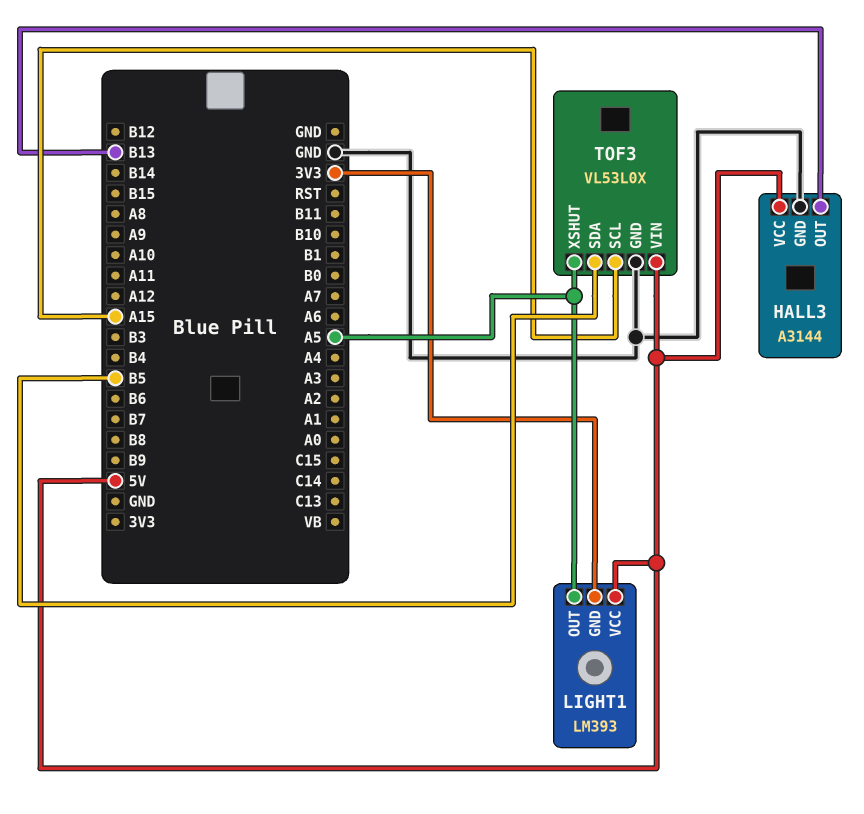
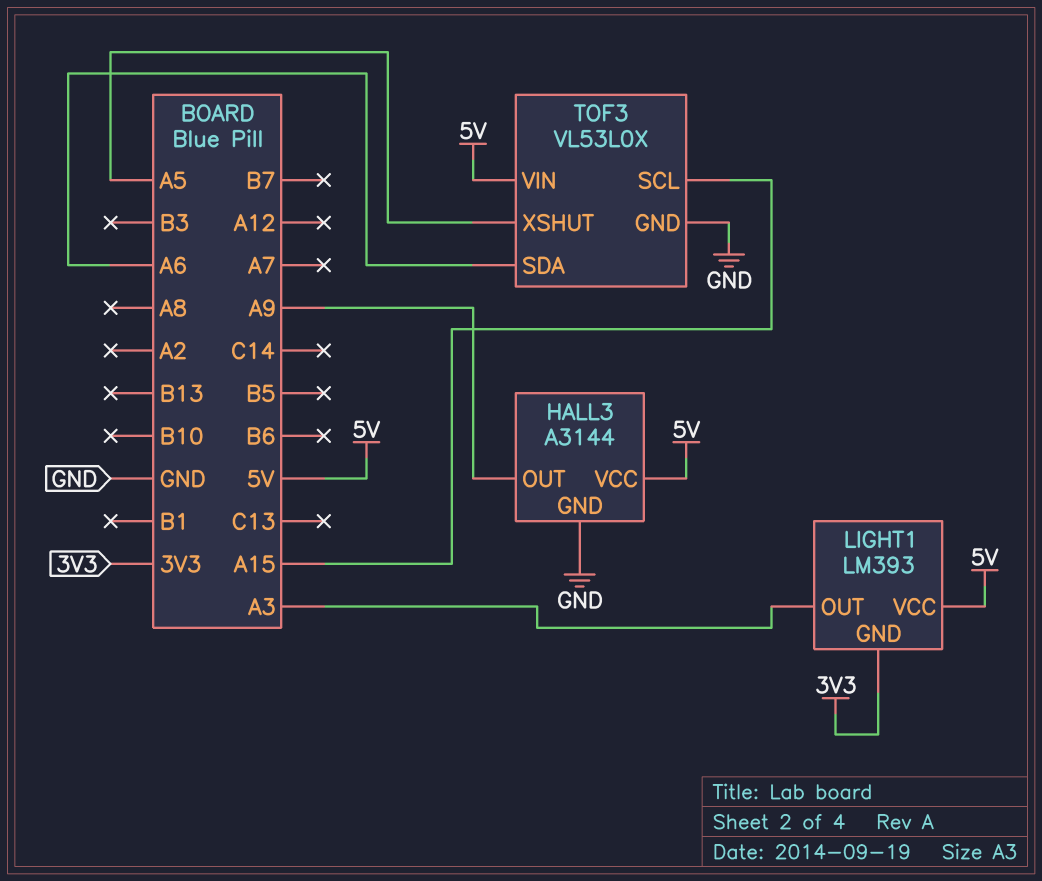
HALL3 pin OUT: B13 -> A9
LIGHT1 pin OUT: A5 -> A3
TOF3 pin SDA: B5 -> A6

